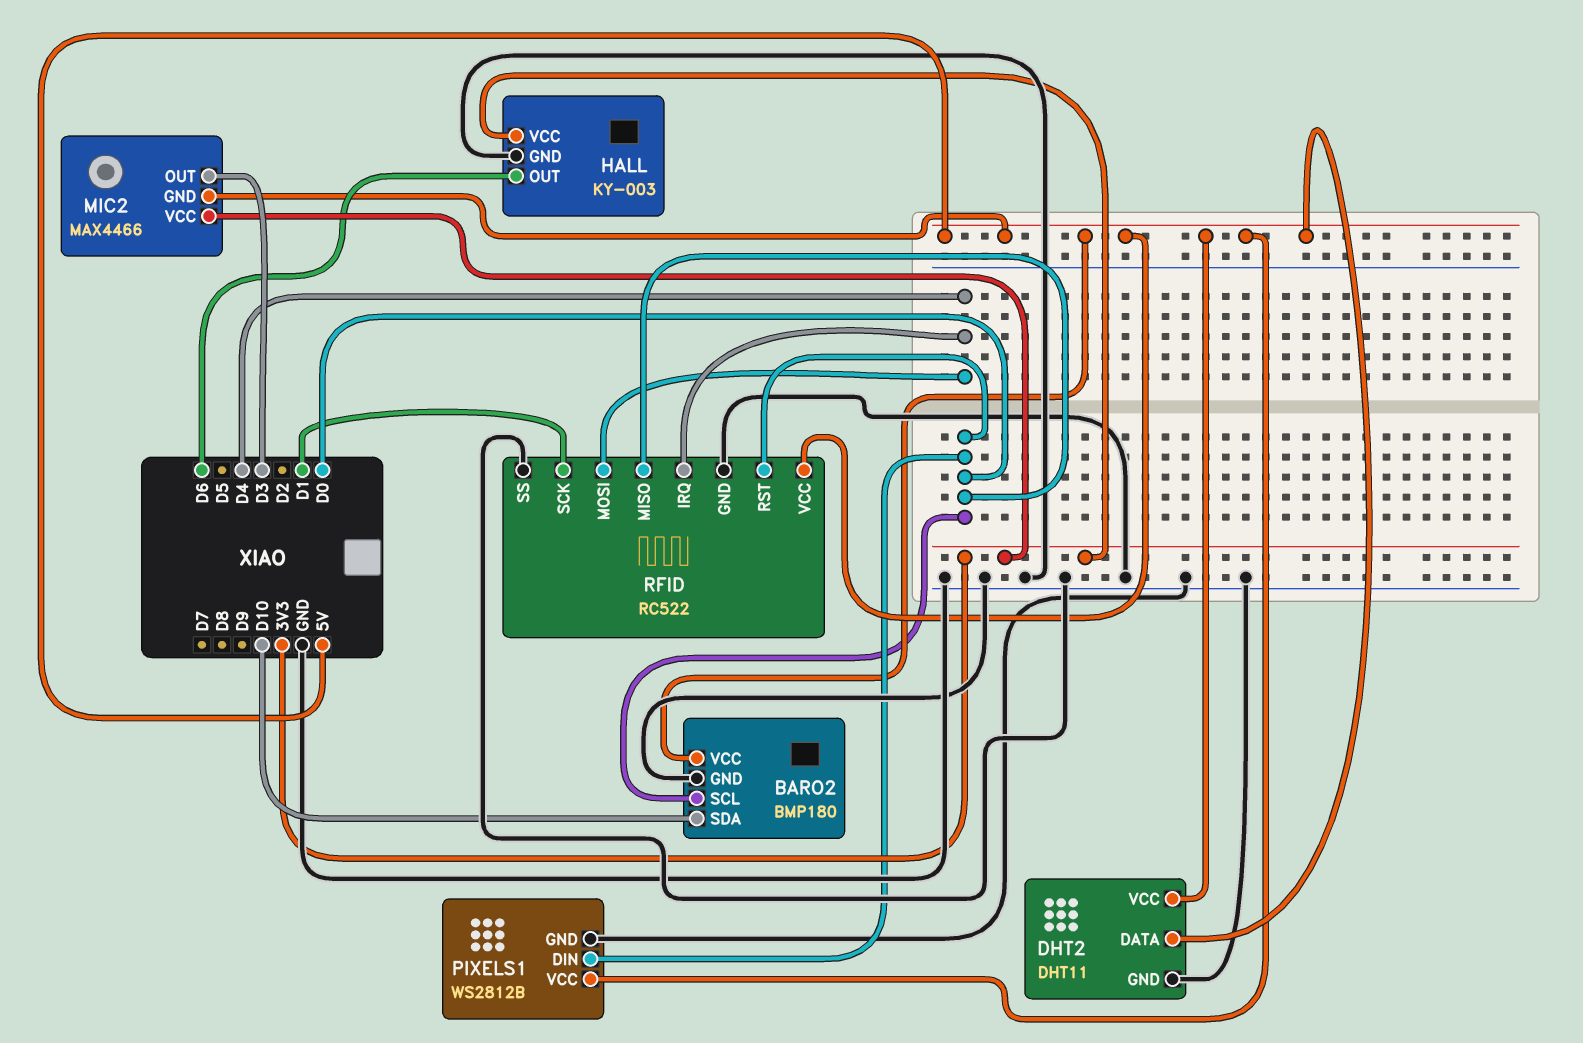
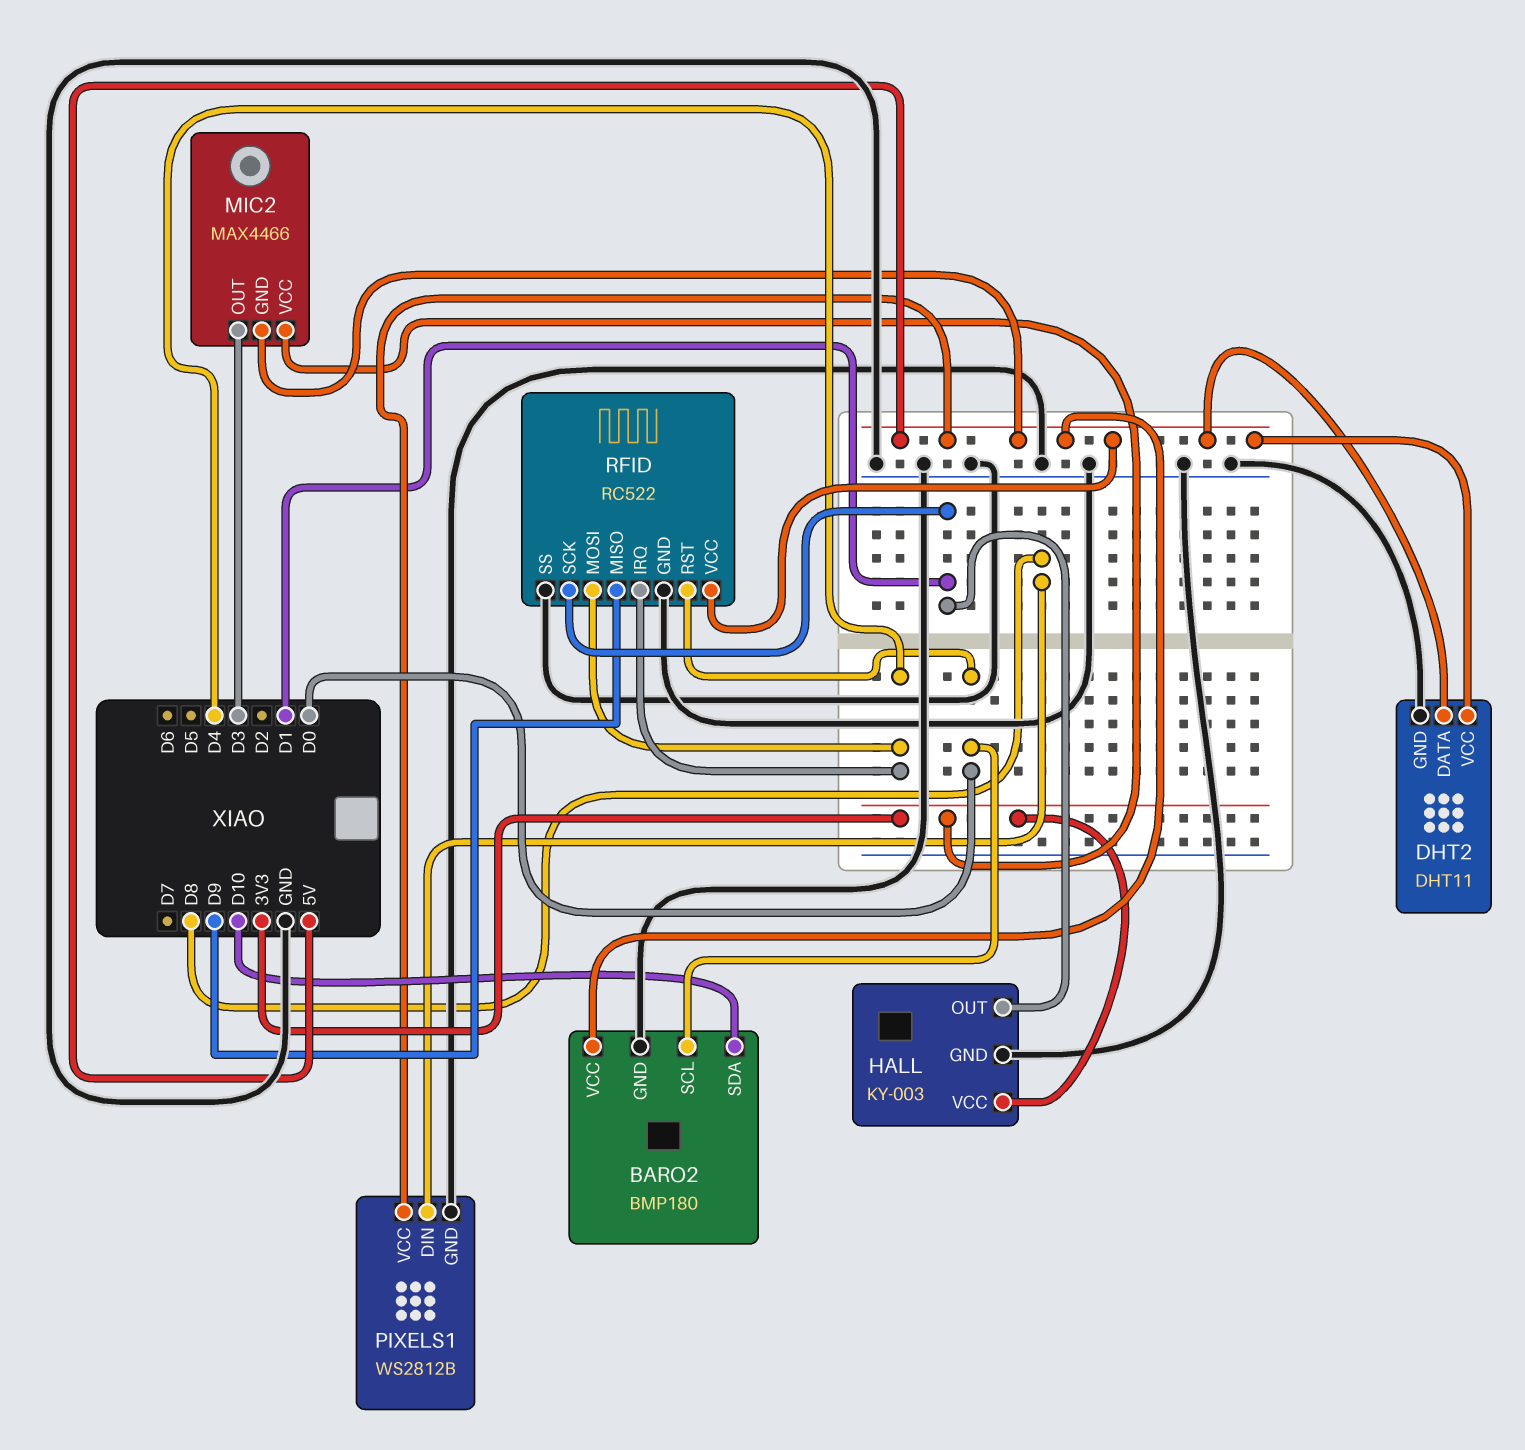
HALL pin OUT: D6 -> D1
PIXELS1 pin DIN: D0 -> D8
RFID pin MISO: D0 -> D9

